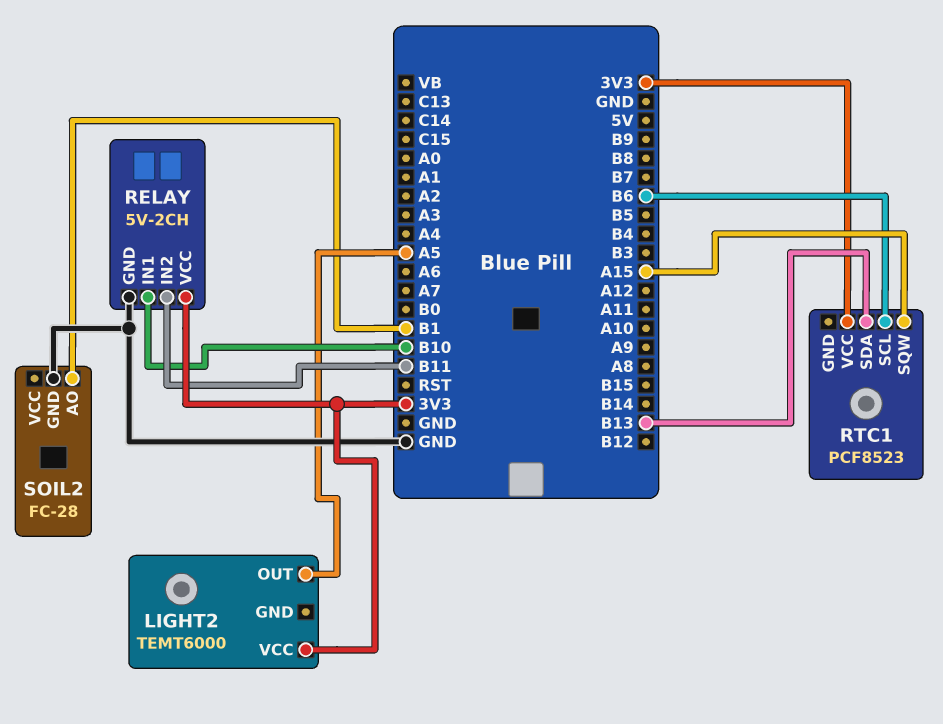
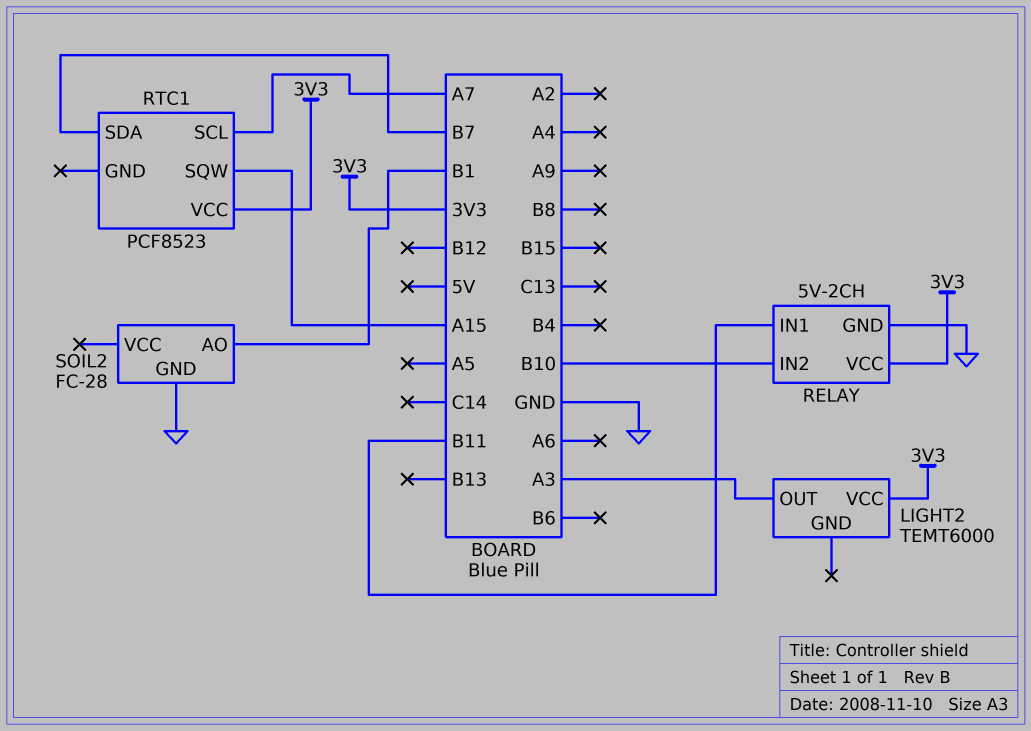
LIGHT2 pin OUT: A5 -> A3
RELAY pin IN1: B10 -> B11
RELAY pin IN2: B11 -> B10
RTC1 pin SCL: B6 -> A7
RTC1 pin SDA: B13 -> B7

